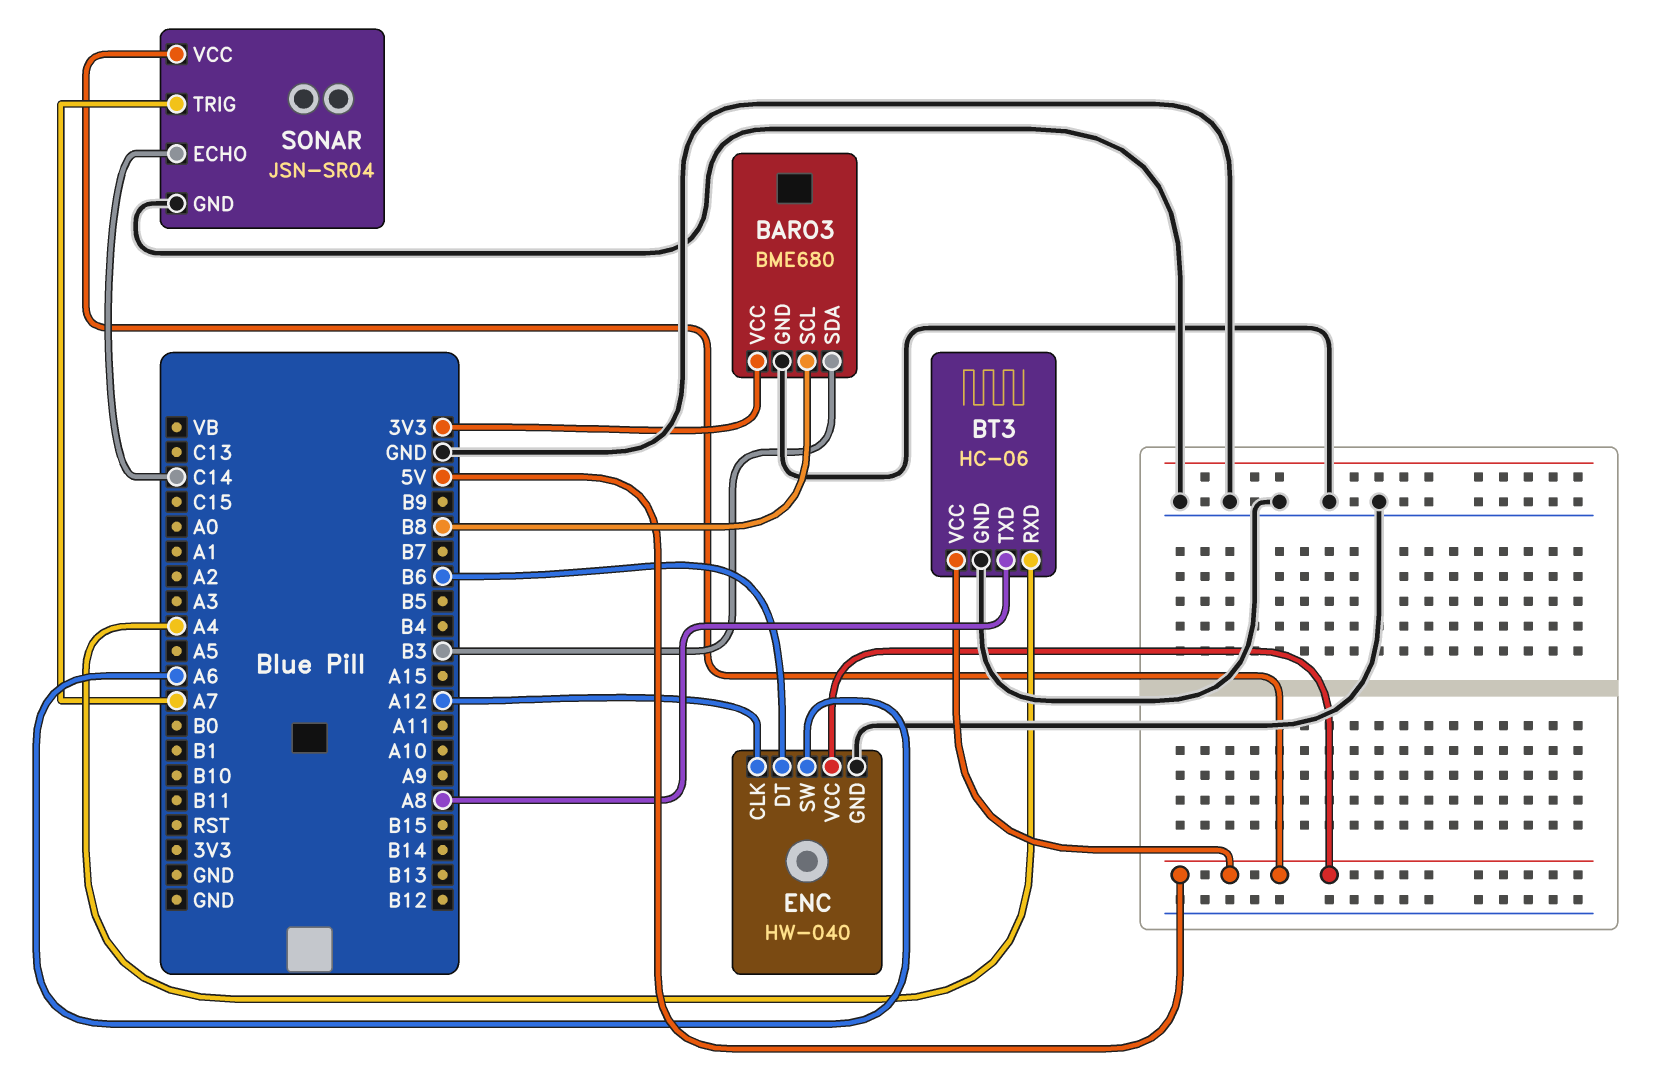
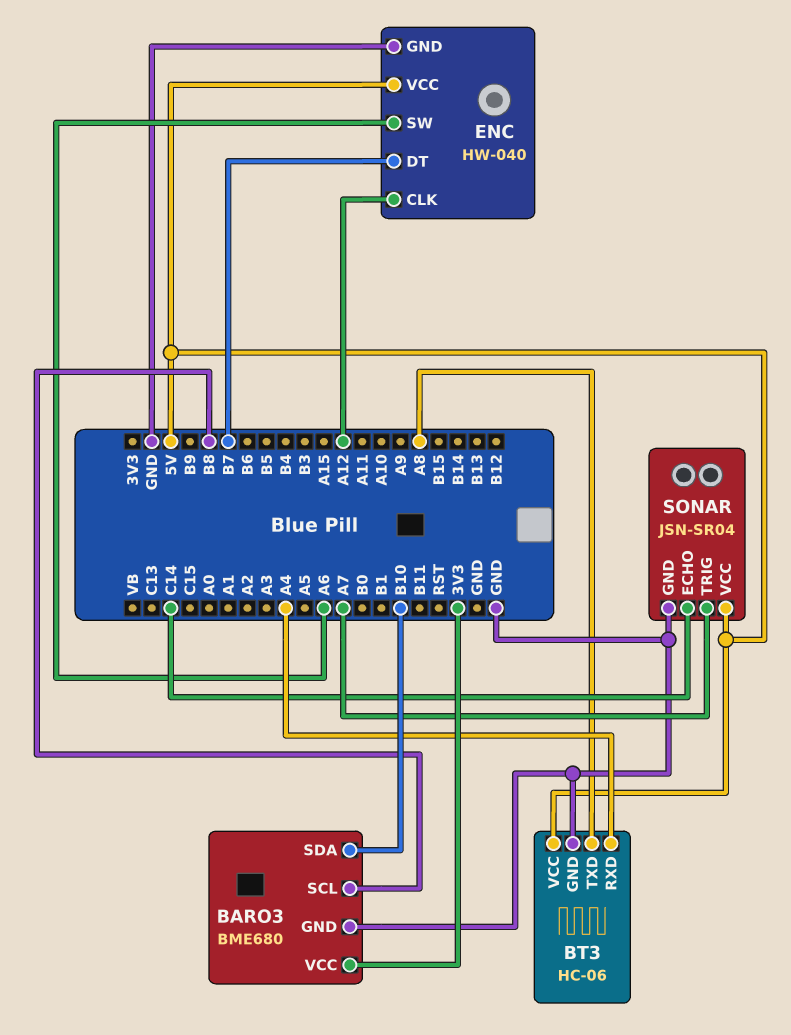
BARO3 pin SDA: B3 -> B10
ENC pin DT: B6 -> B7

